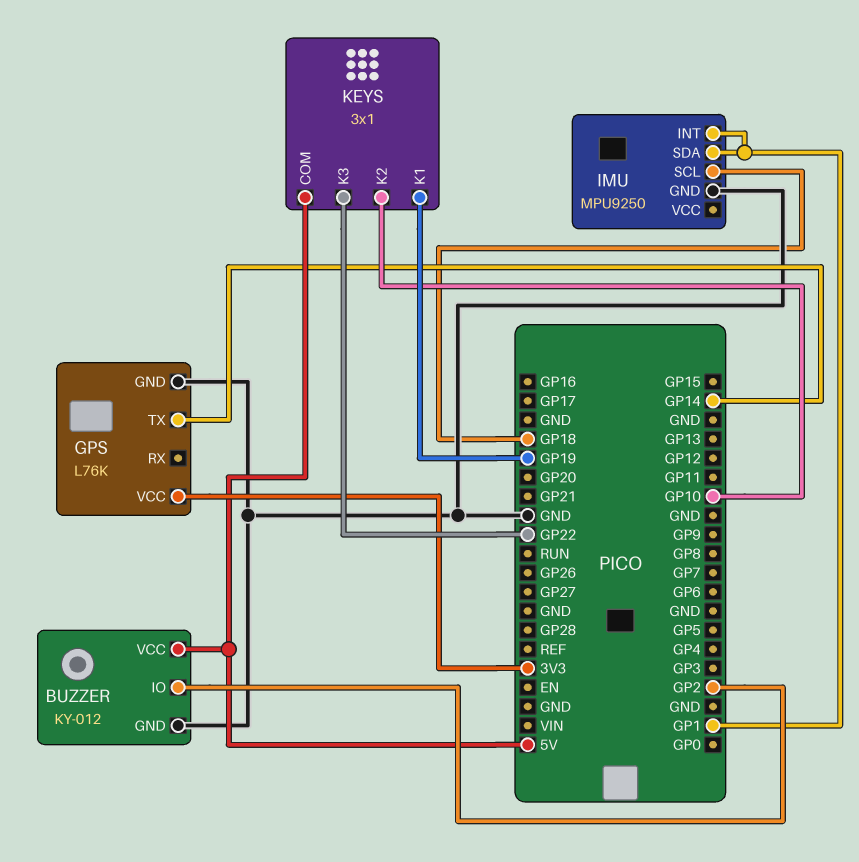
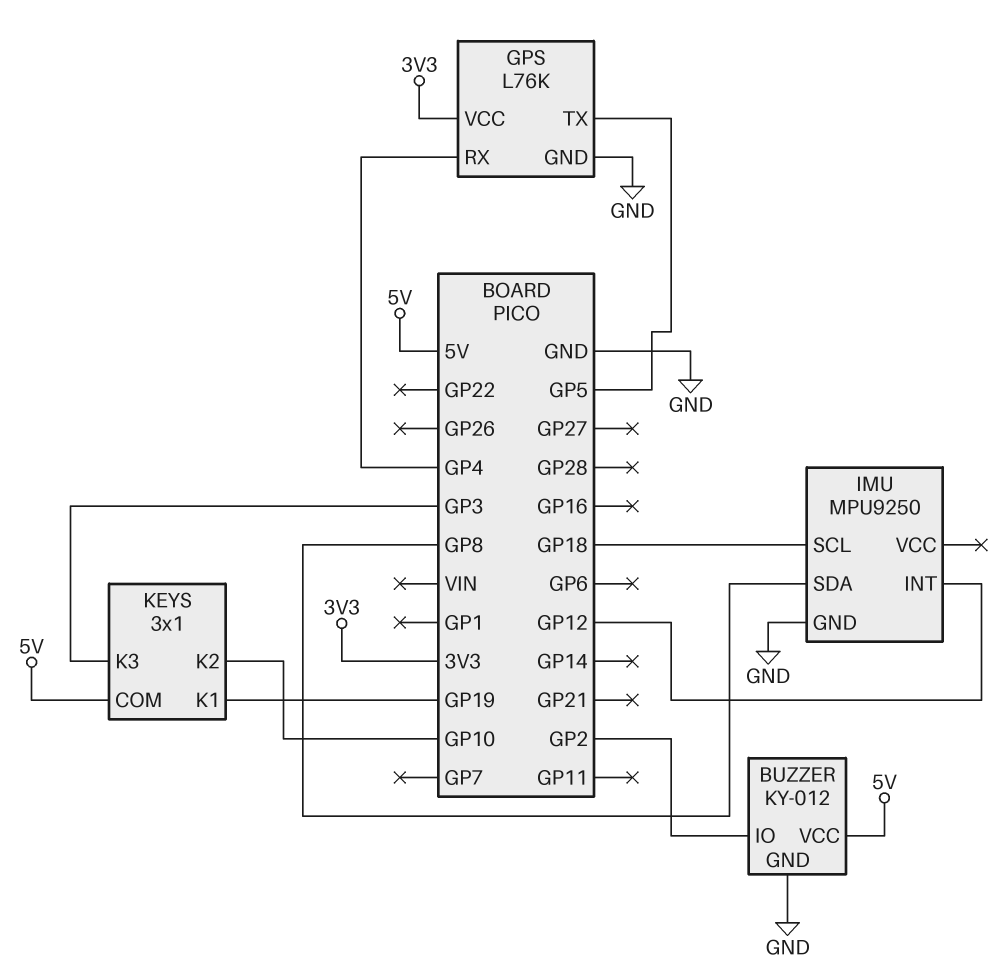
GPS pin RX: none -> GP4
GPS pin TX: GP14 -> GP5
IMU pin INT: GP1 -> GP12
IMU pin SDA: GP1 -> GP8
KEYS pin K3: GP22 -> GP3

